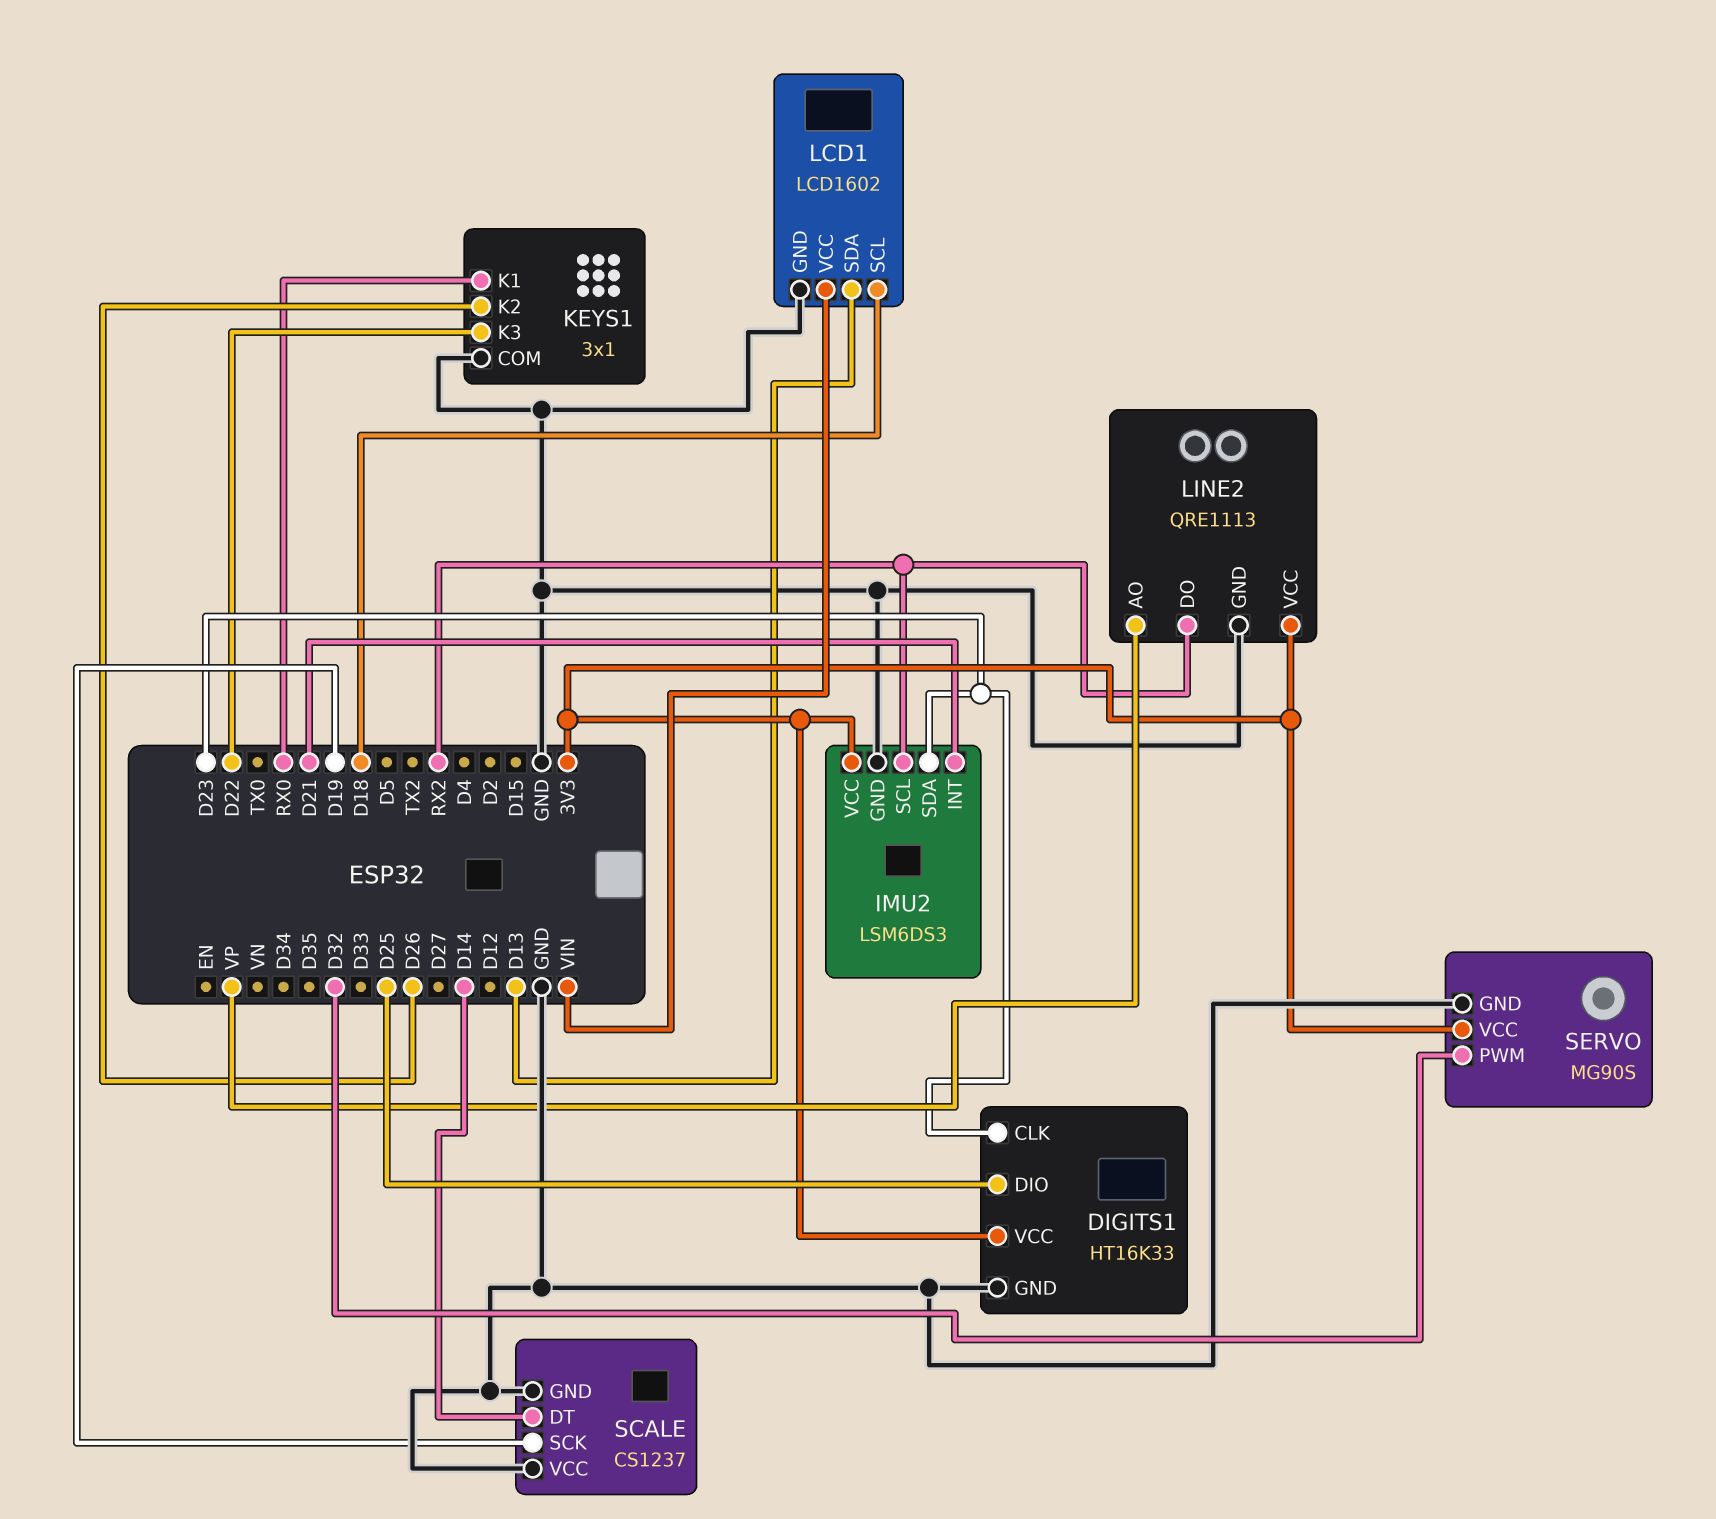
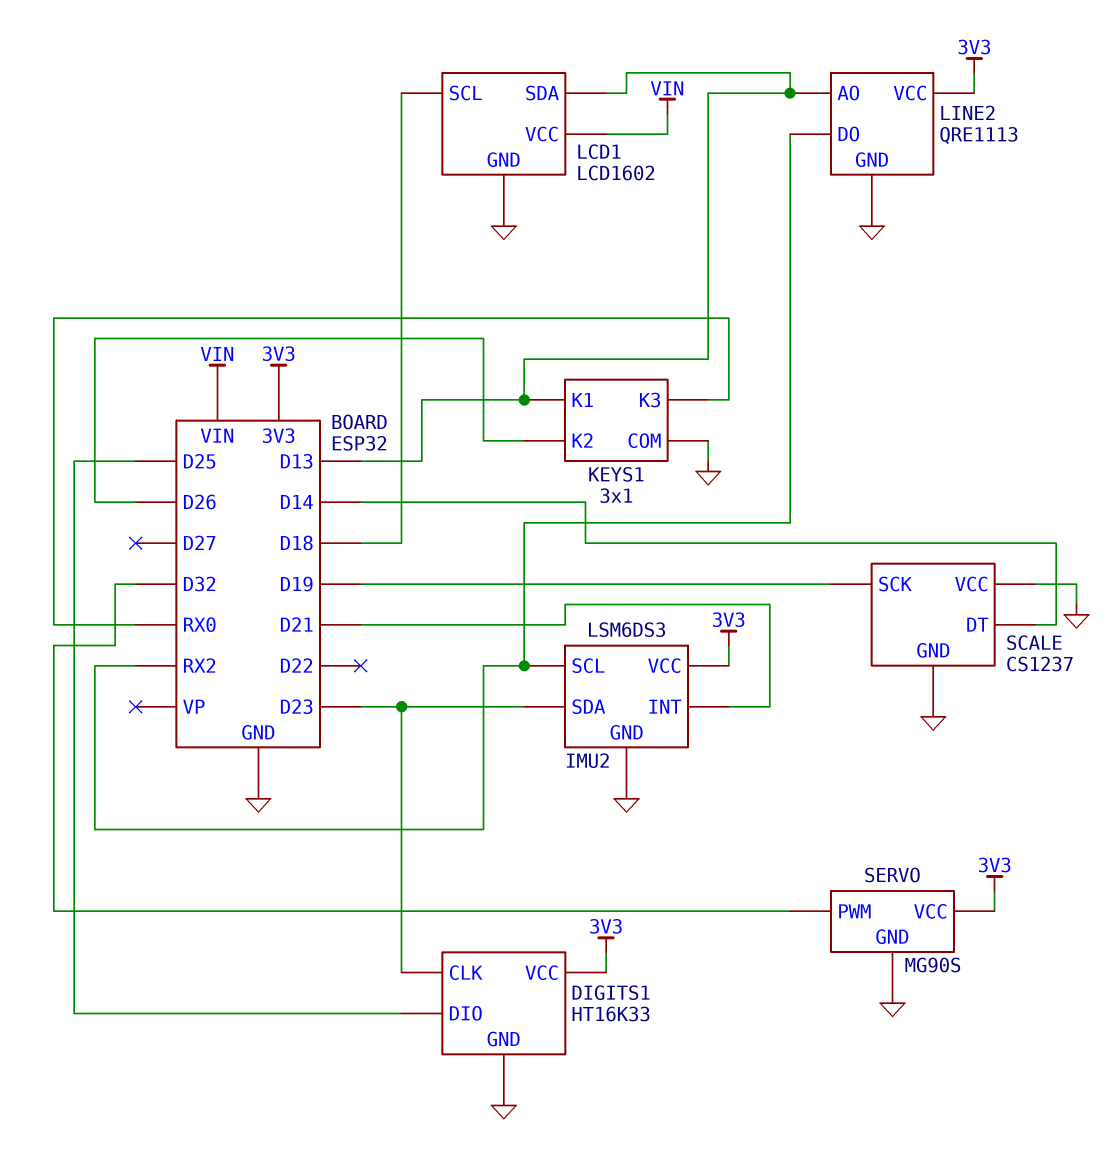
KEYS1 pin K1: RX0 -> D13
KEYS1 pin K3: D22 -> RX0
LINE2 pin AO: VP -> D13

